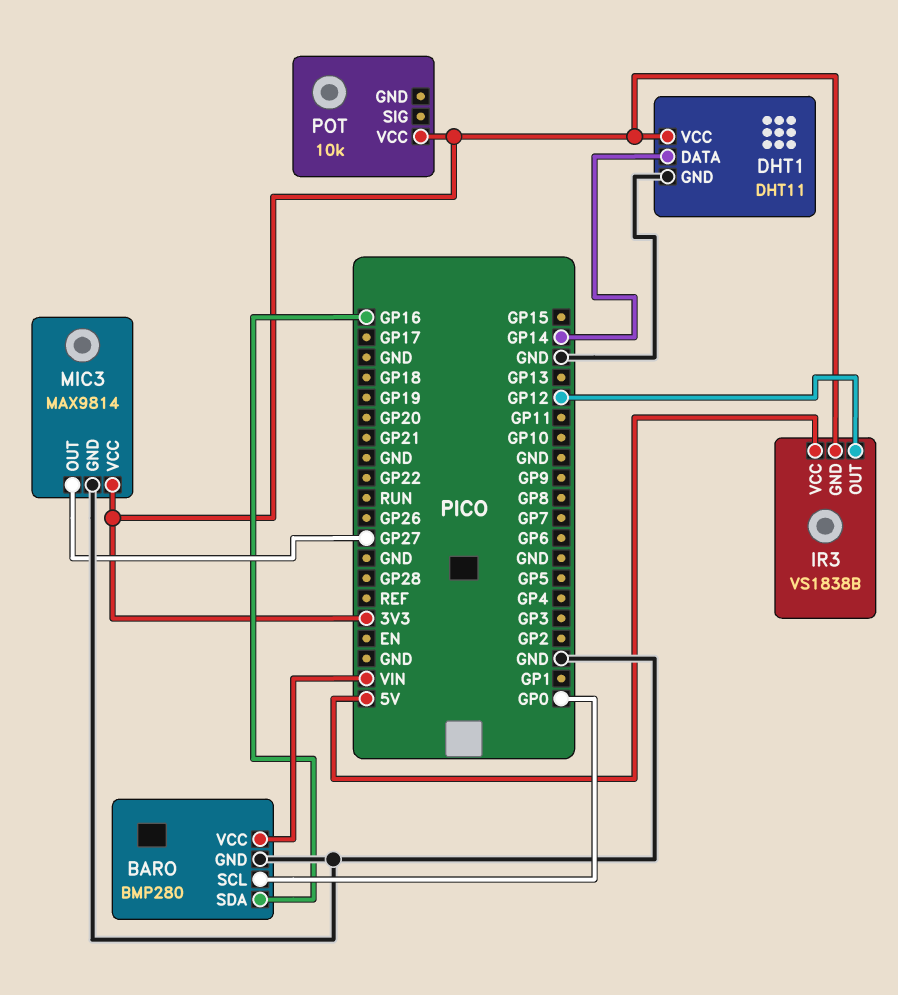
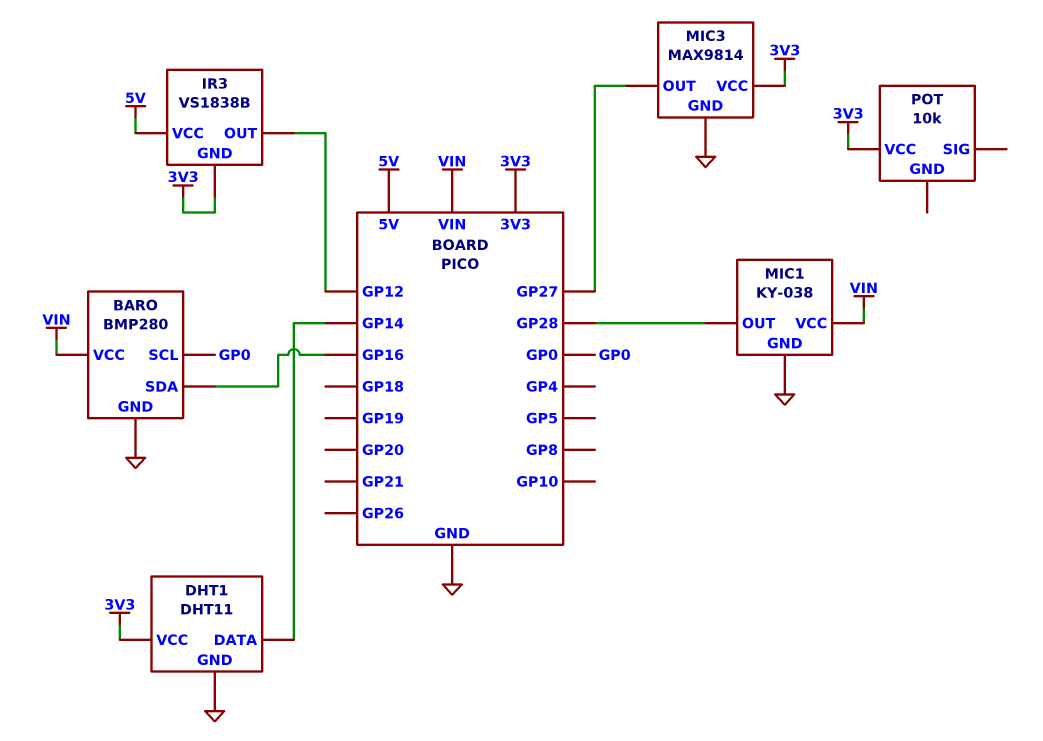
MIC1: none -> KY-038
MIC1 pin GND: none -> GND
MIC1 pin OUT: none -> GP28
MIC1 pin VCC: none -> VIN

